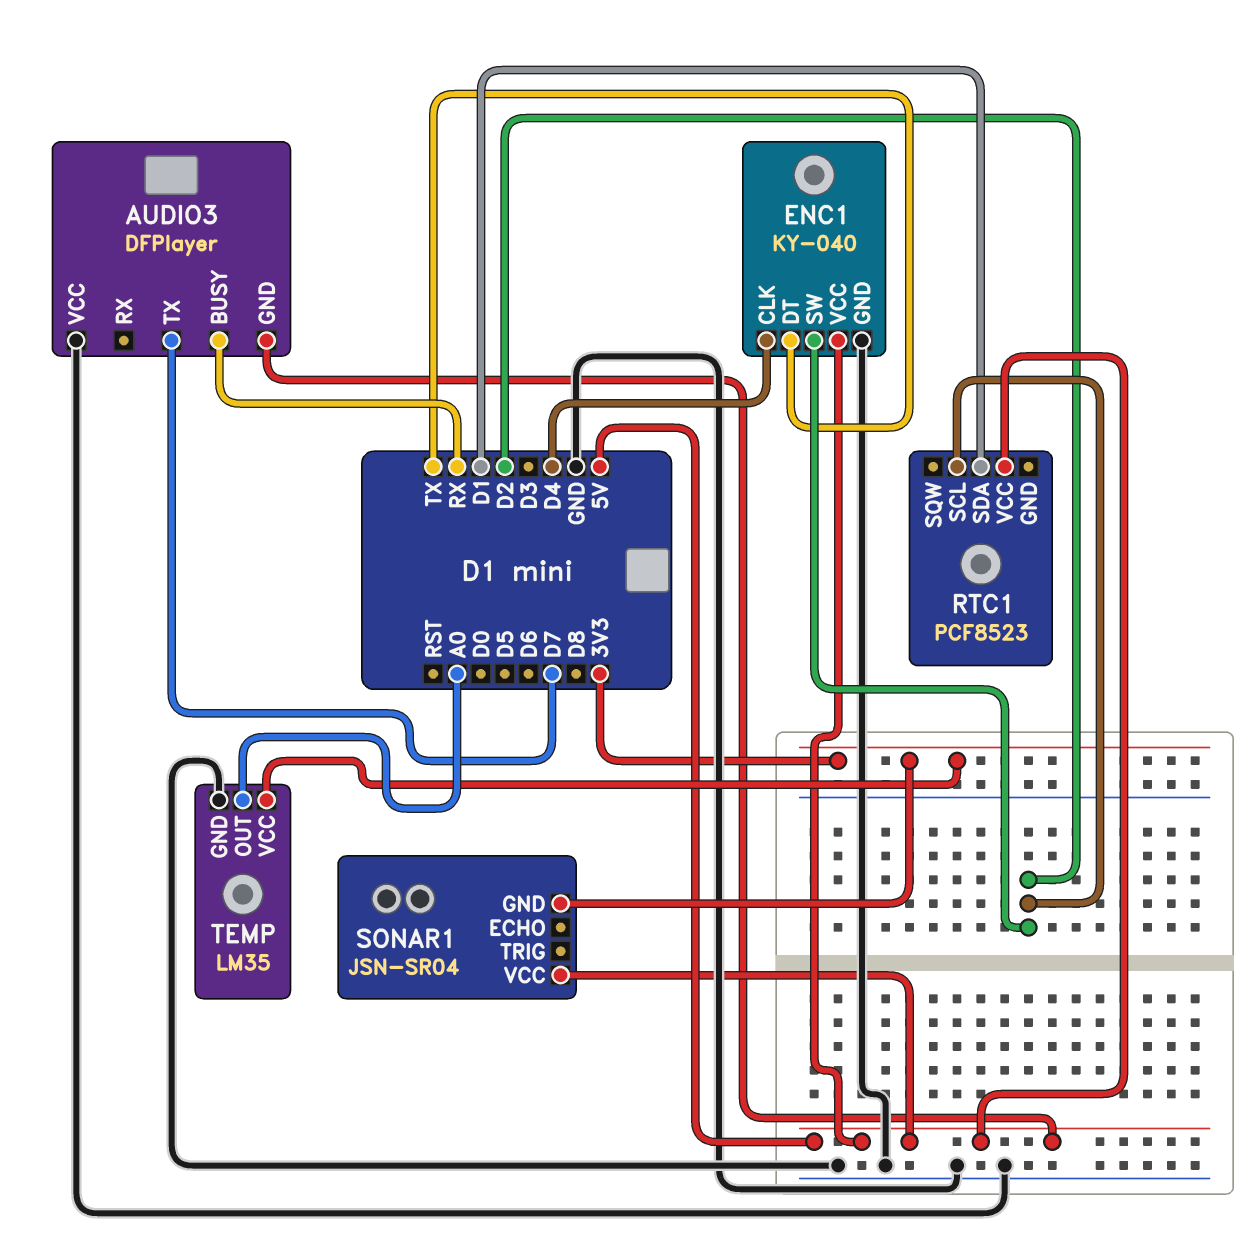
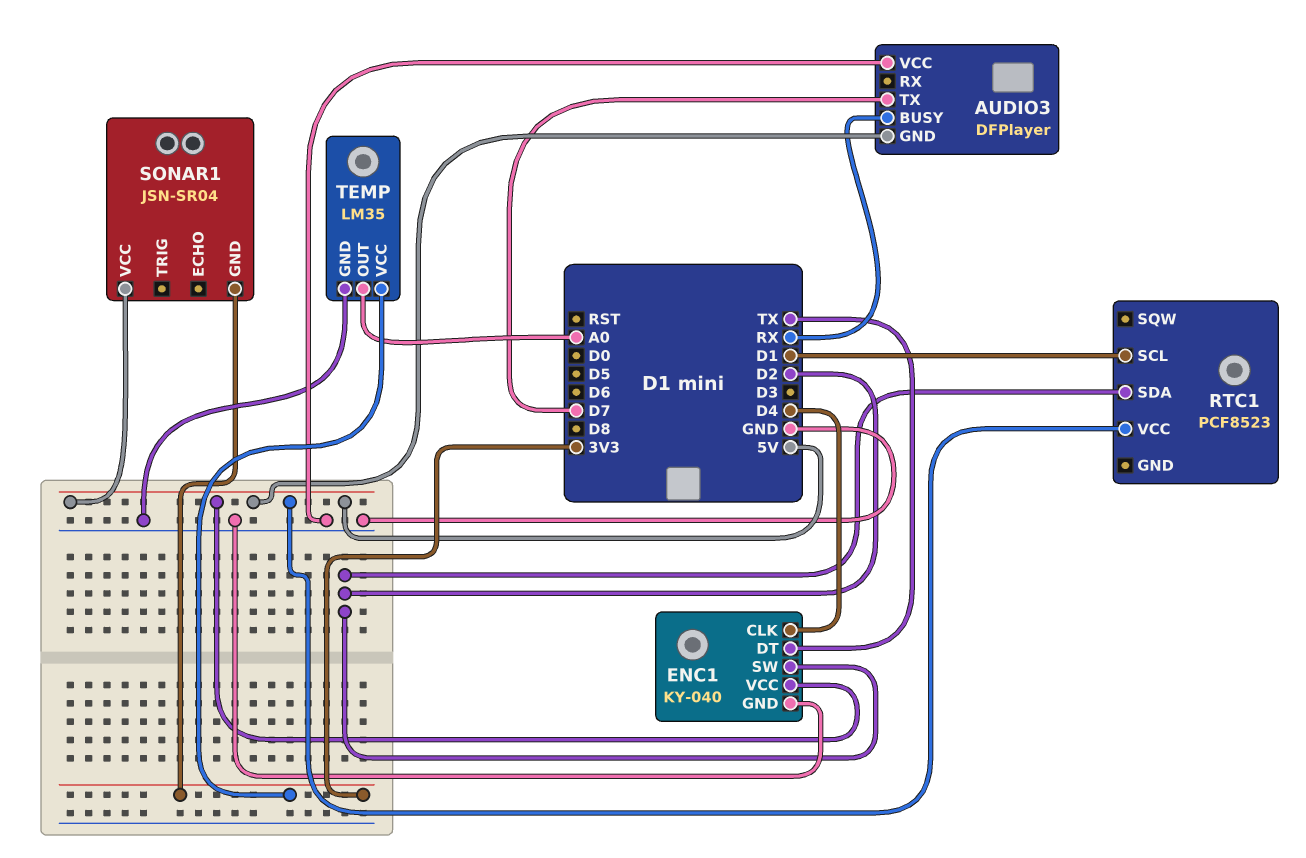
RTC1 pin SCL: D2 -> D1
RTC1 pin SDA: D1 -> D2

